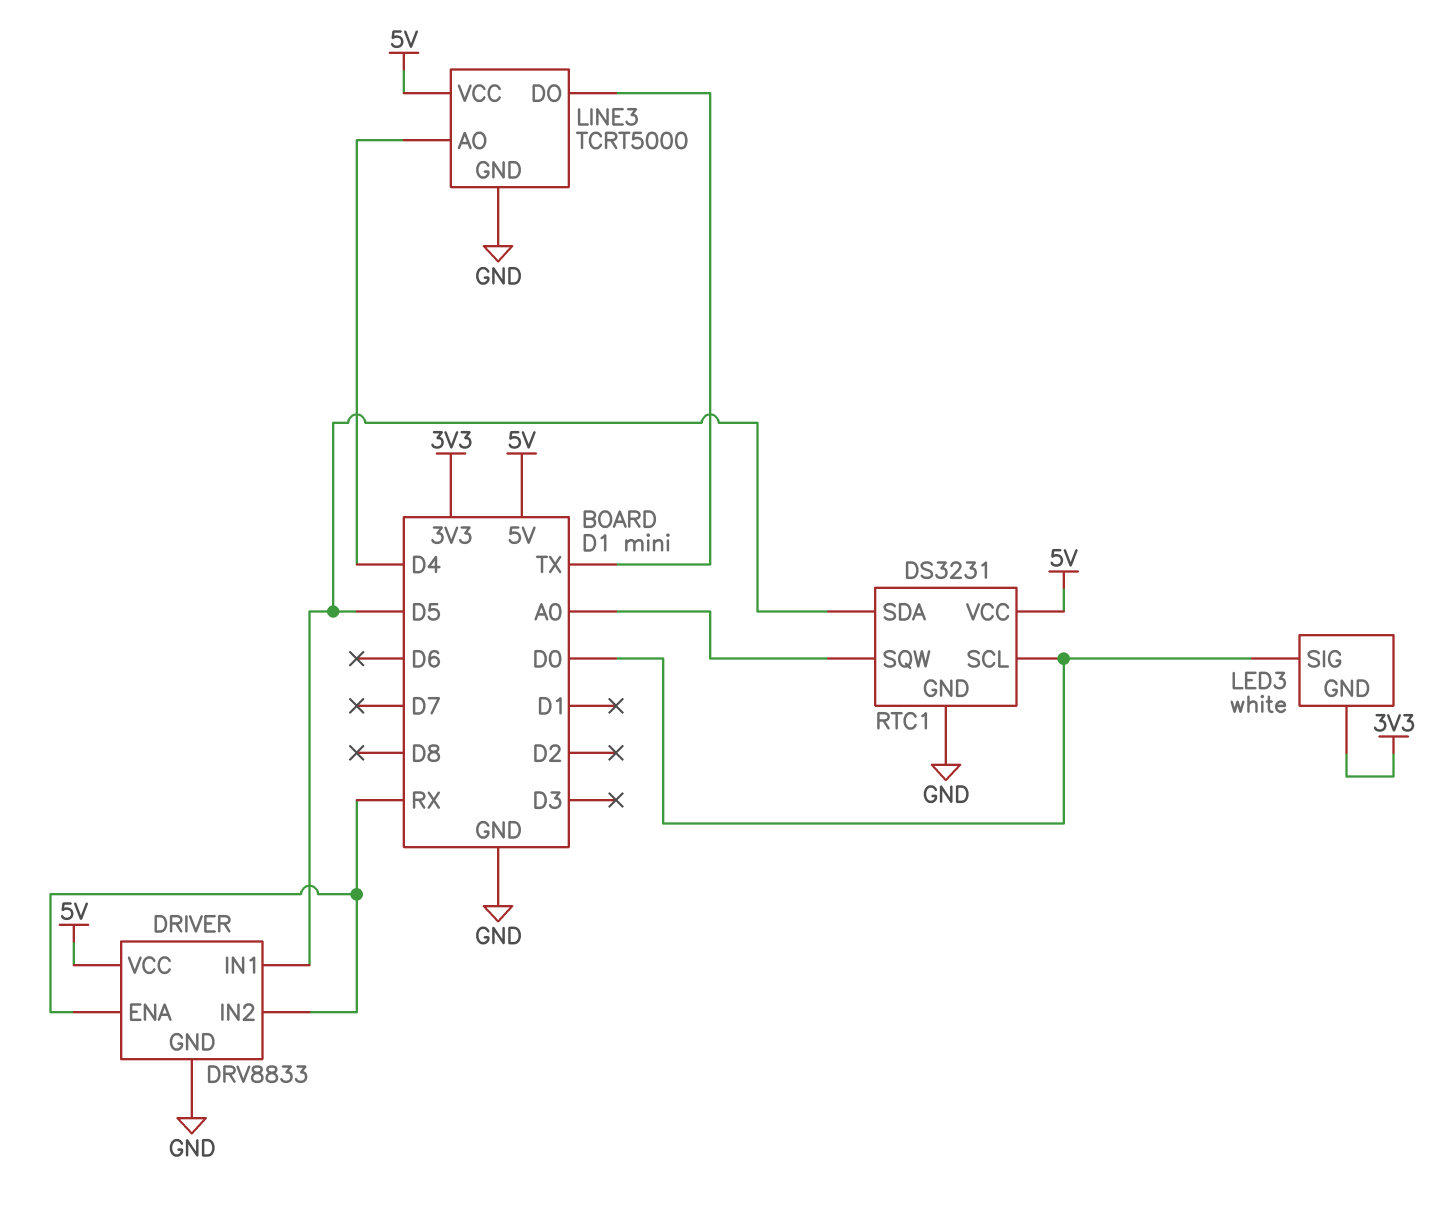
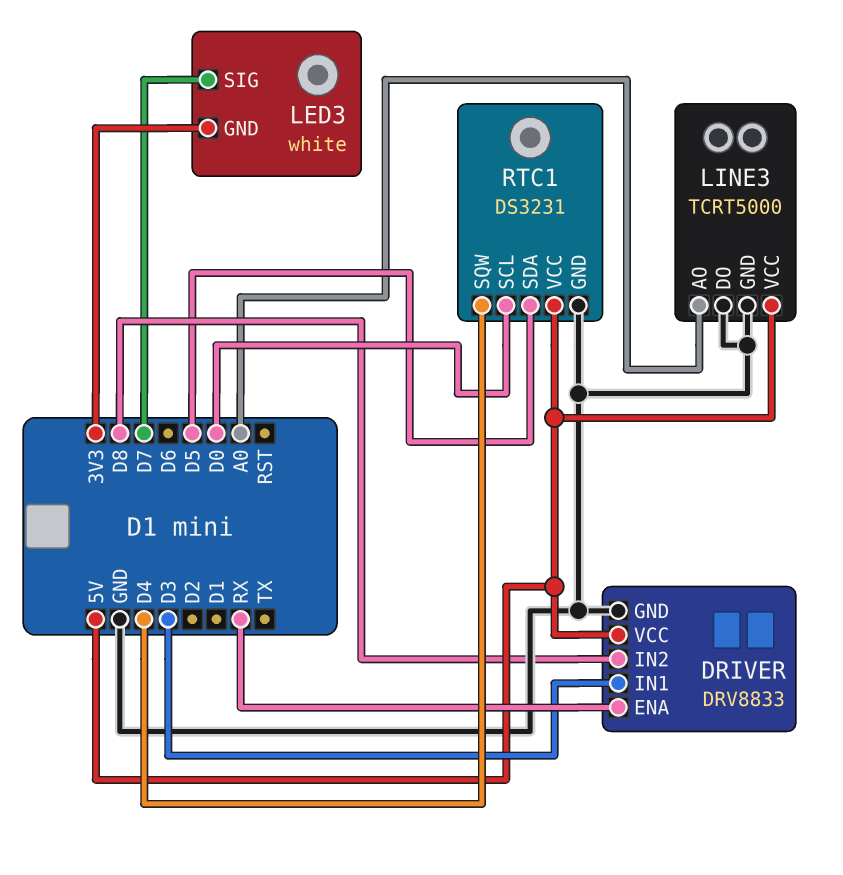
DRIVER pin IN1: D5 -> D3
DRIVER pin IN2: RX -> D8
LED3 pin SIG: D0 -> D7
LINE3 pin AO: D4 -> A0
LINE3 pin DO: TX -> GND
RTC1 pin SQW: A0 -> D4

